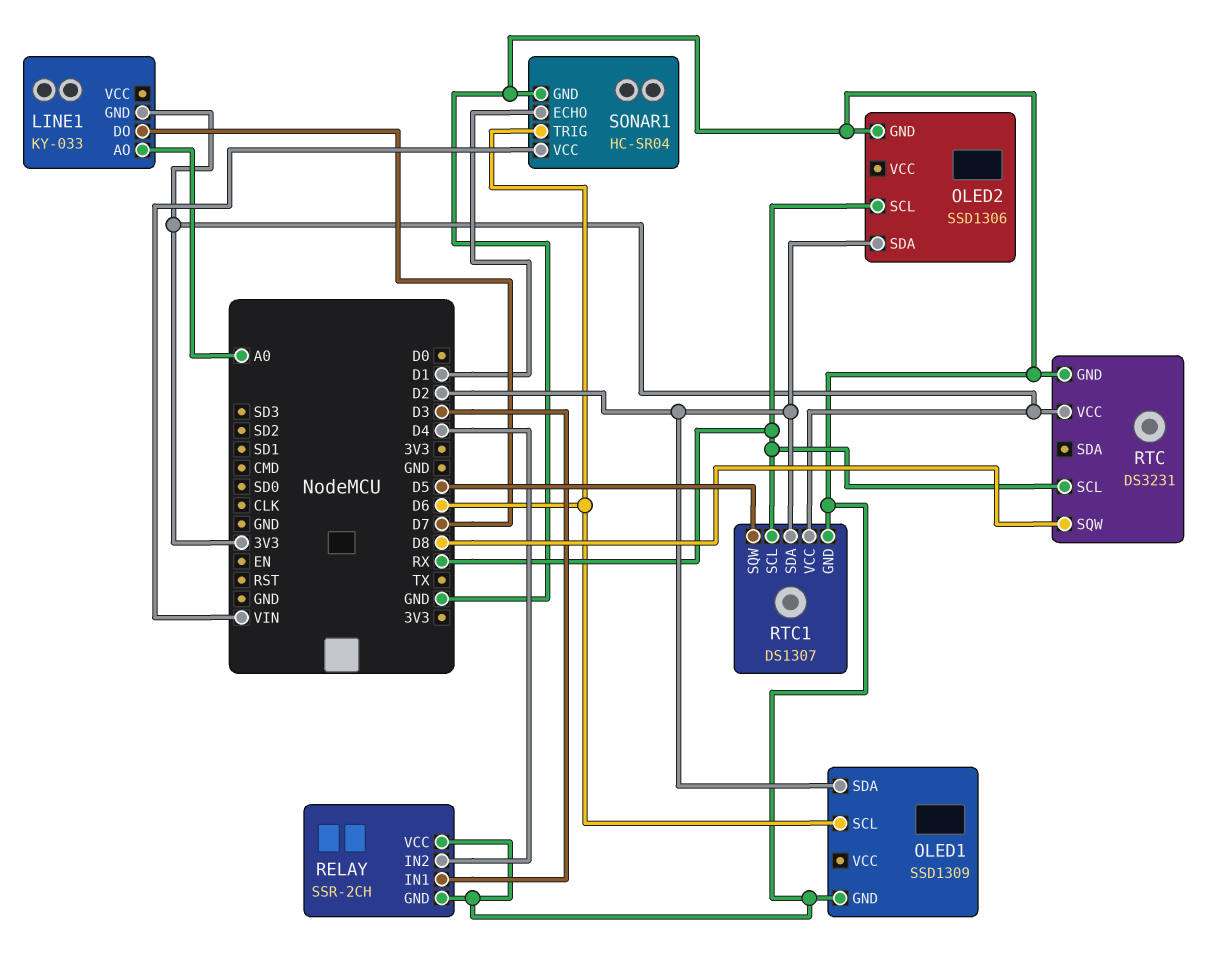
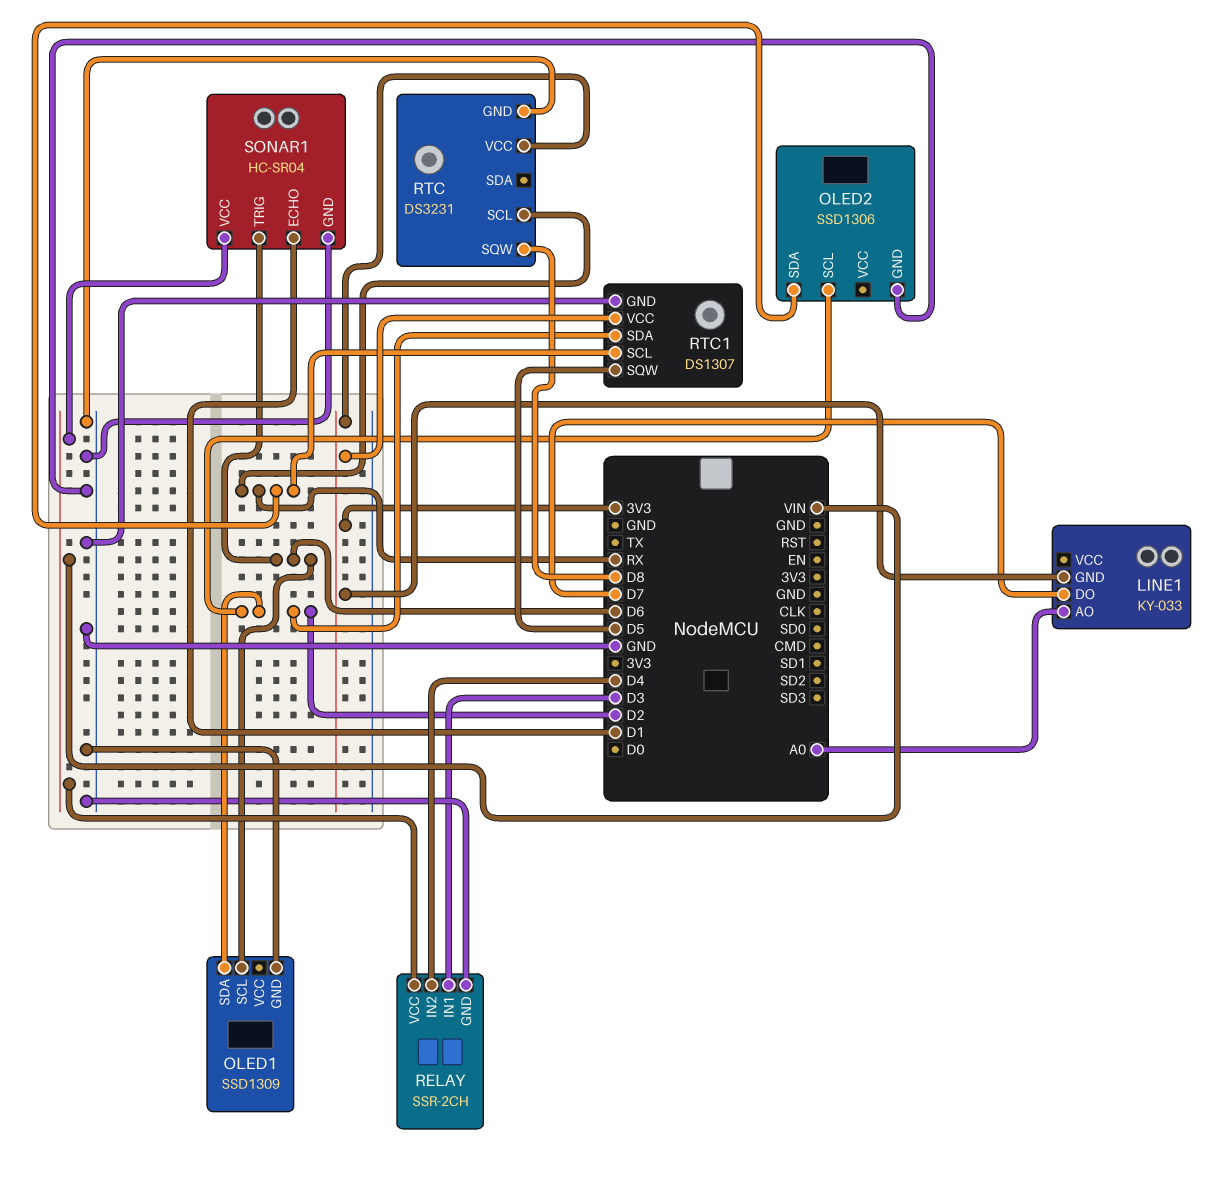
OLED2 pin SCL: RX -> D2
OLED2 pin SDA: D2 -> RX
RELAY pin VCC: GND -> VIN

